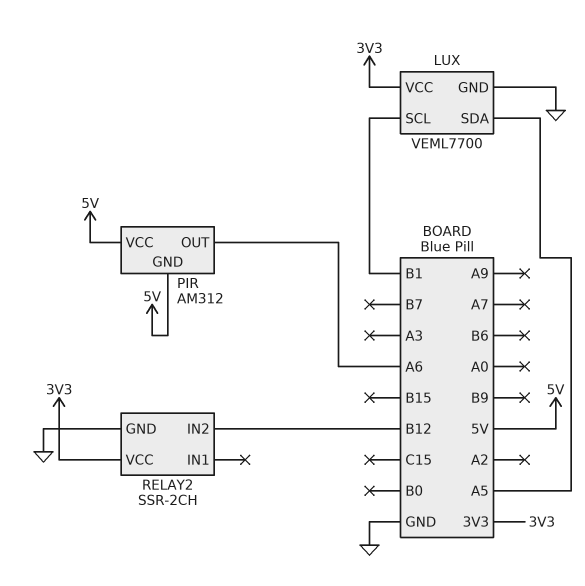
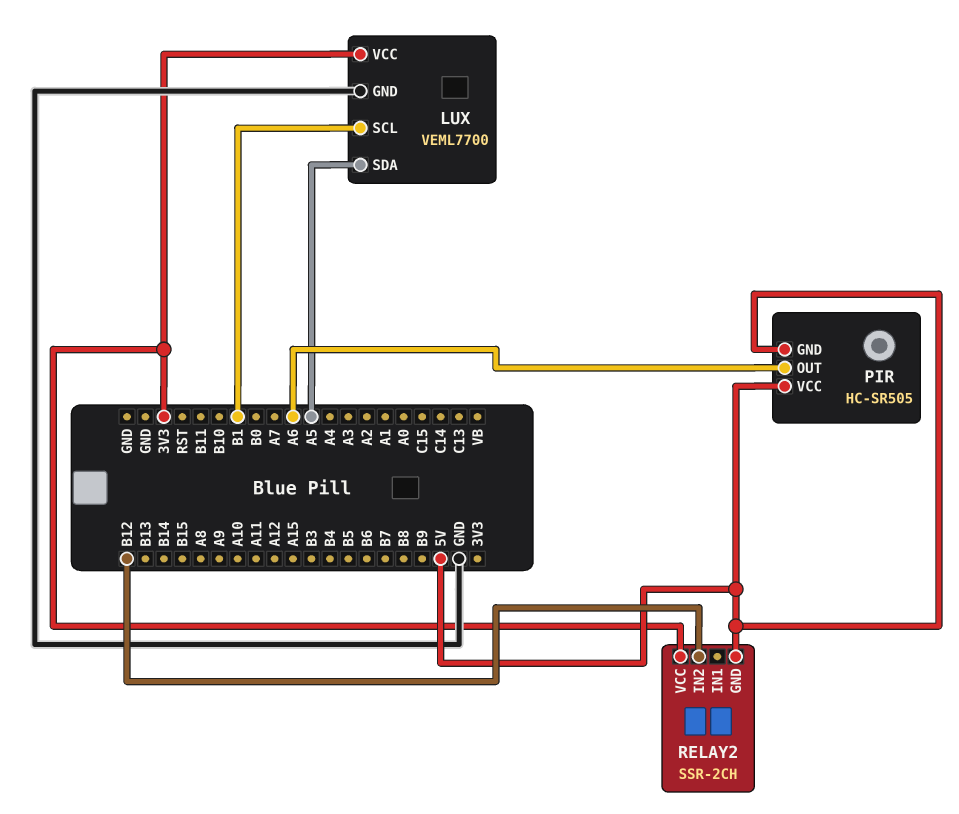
PIR: AM312 -> HC-SR505
RELAY2 pin GND: GND -> 5V

